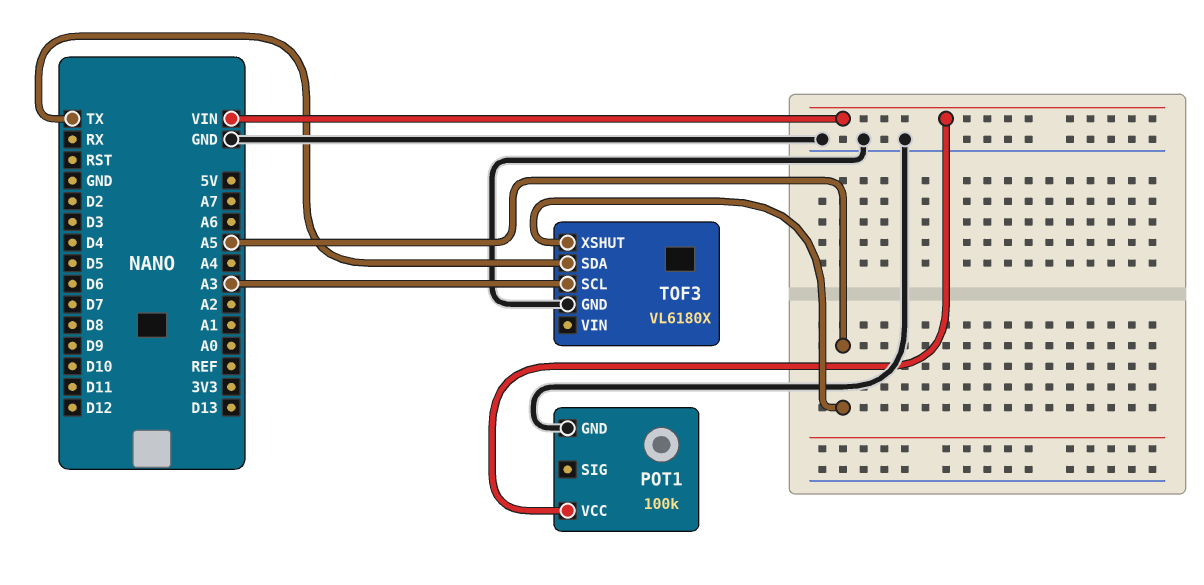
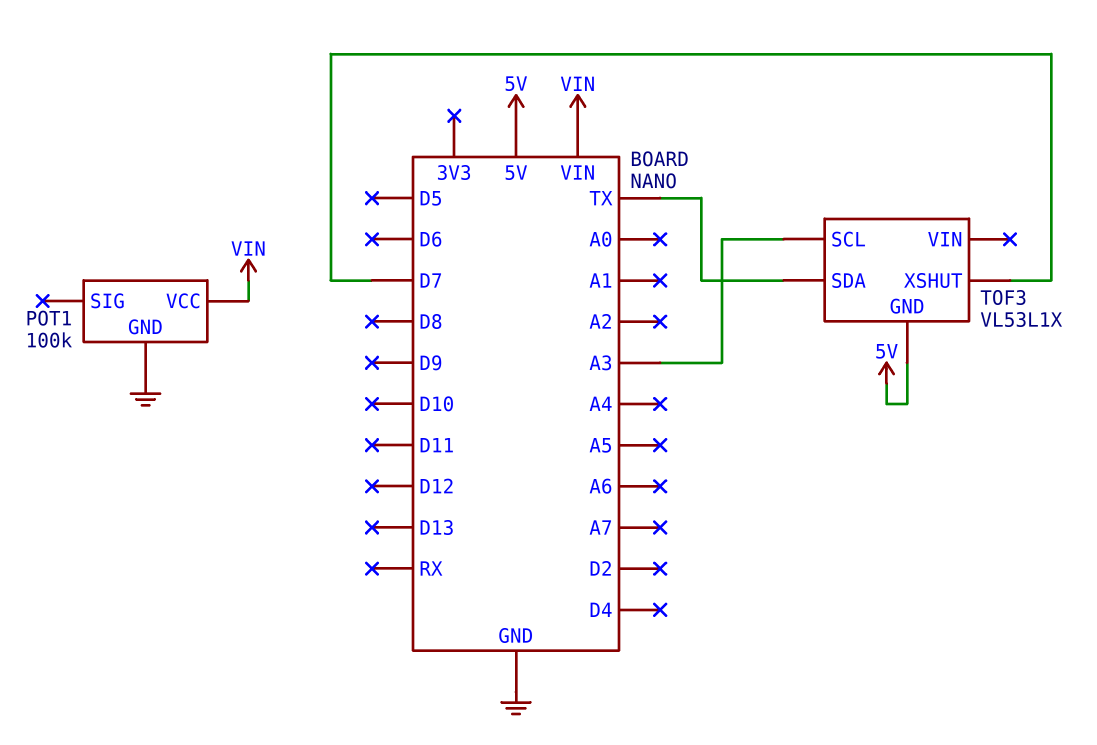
TOF3: VL6180X -> VL53L1X
TOF3 pin GND: GND -> 5V
TOF3 pin XSHUT: A5 -> D7

